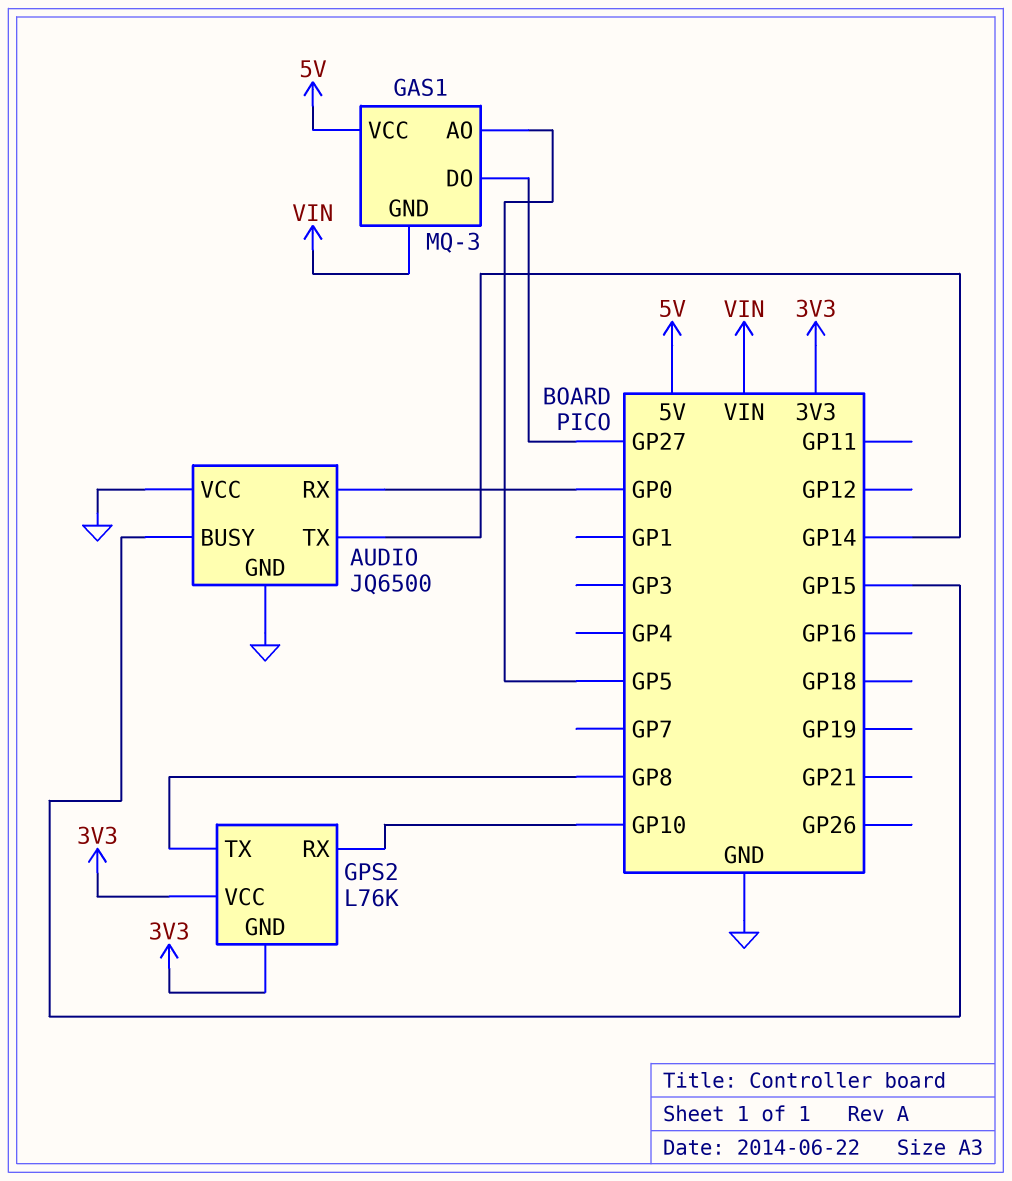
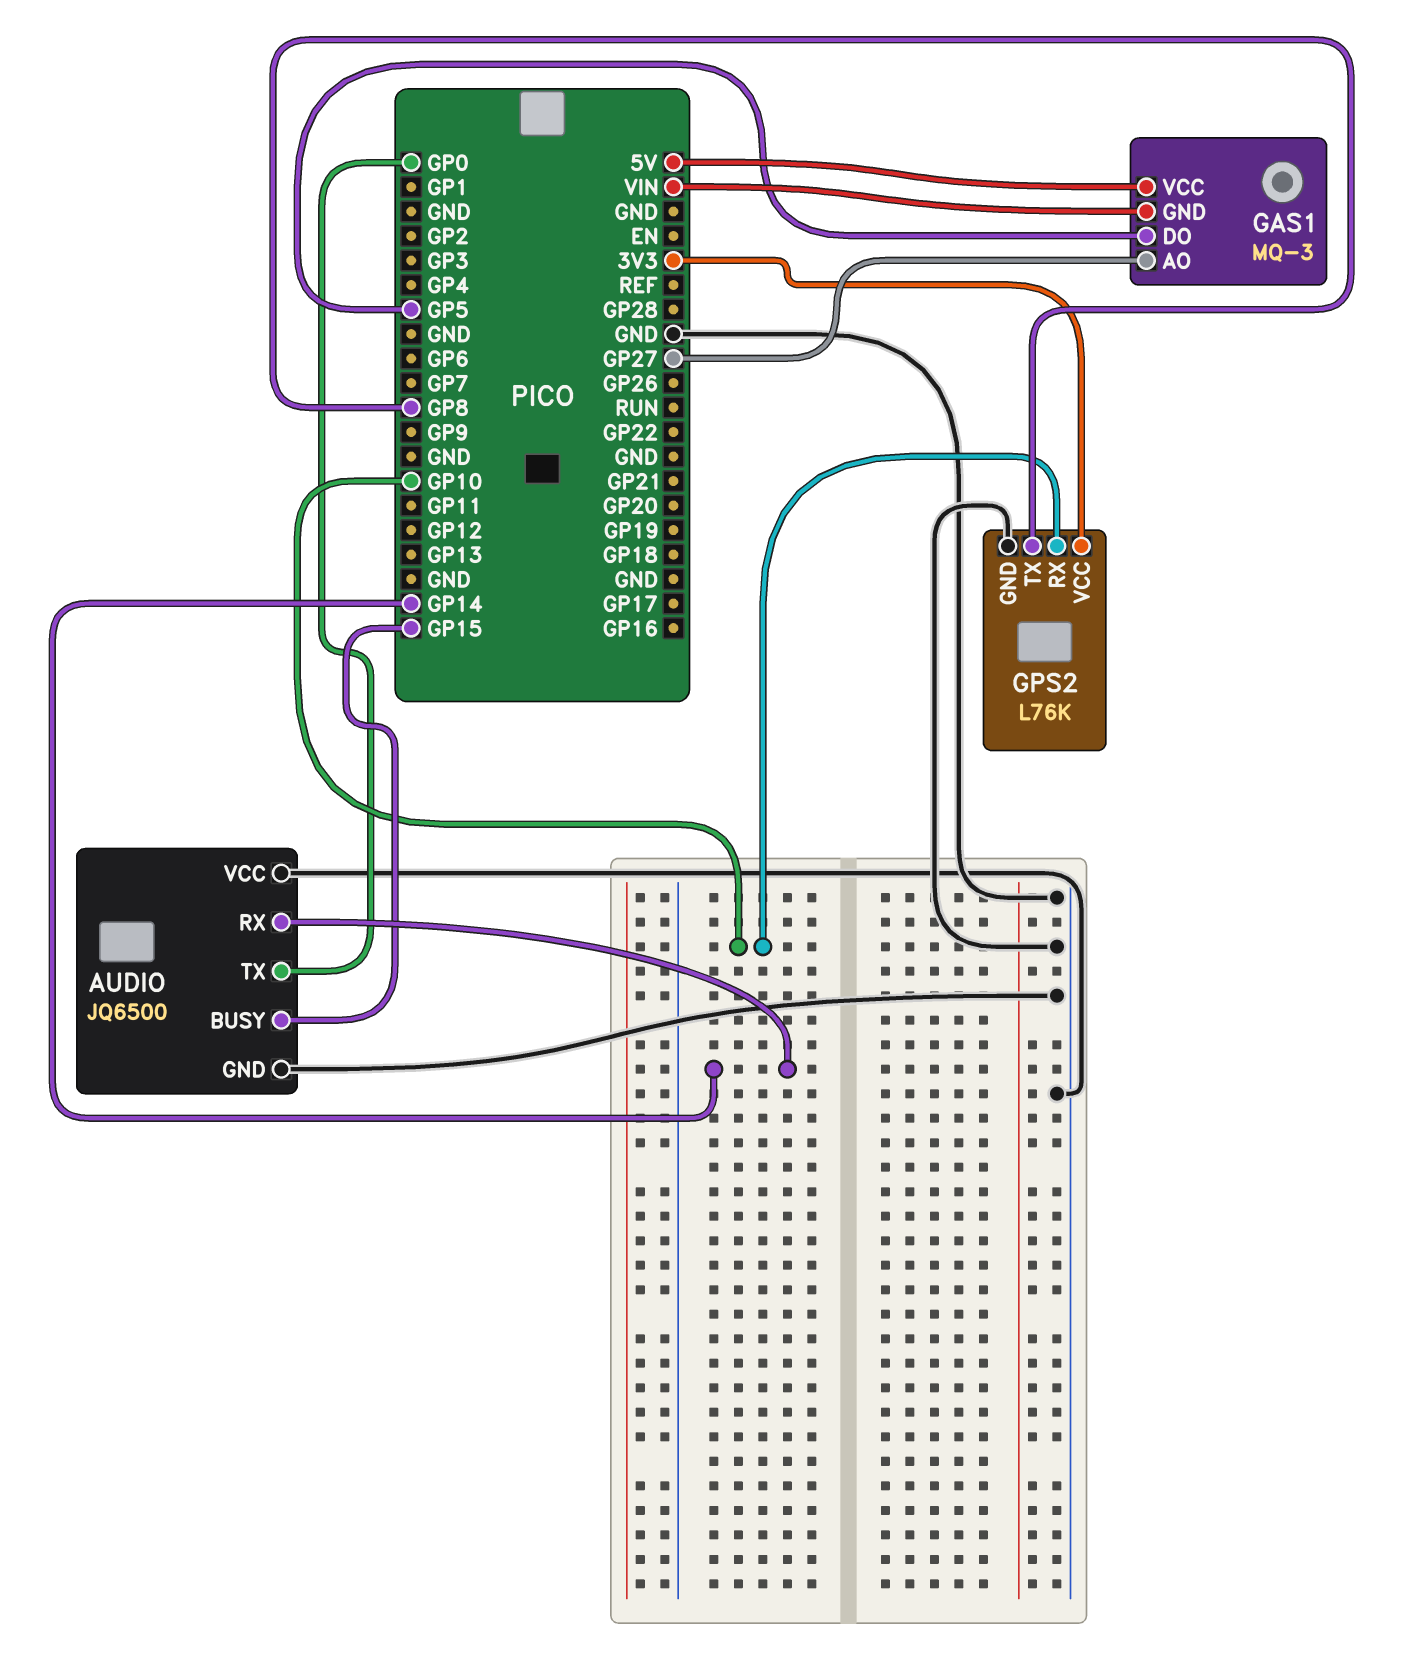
AUDIO pin RX: GP0 -> GP14
AUDIO pin TX: GP14 -> GP0
GAS1 pin AO: GP5 -> GP27
GAS1 pin DO: GP27 -> GP5
GPS2 pin GND: 3V3 -> GND

